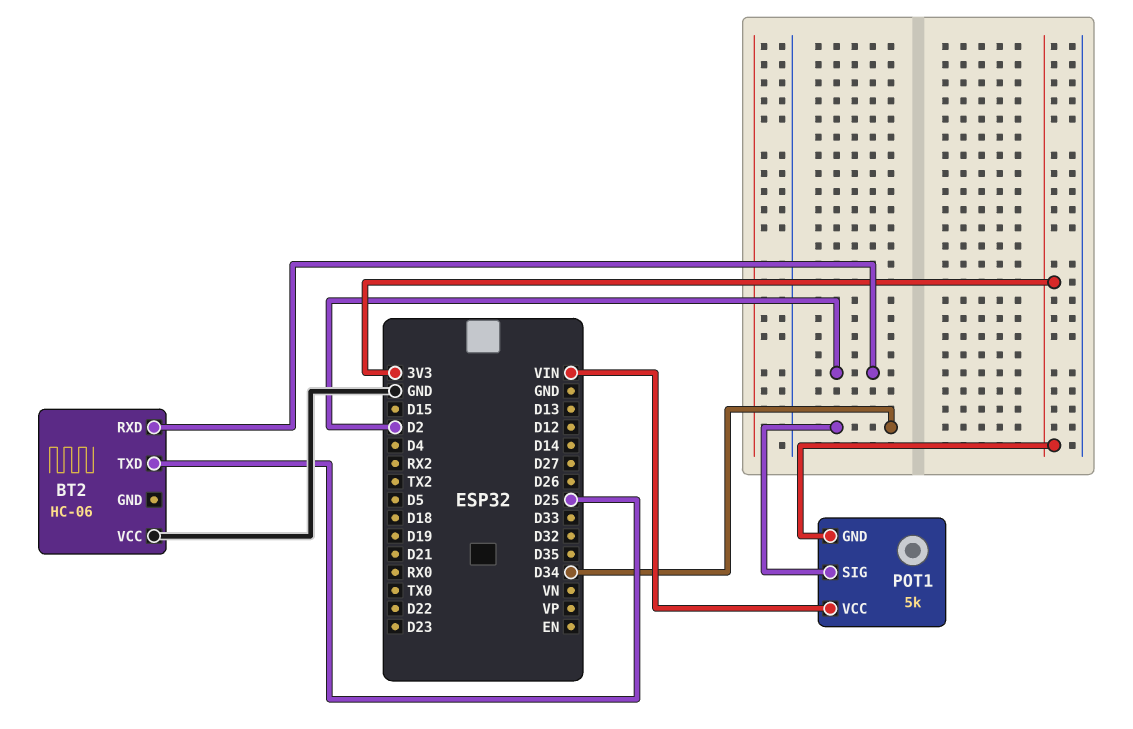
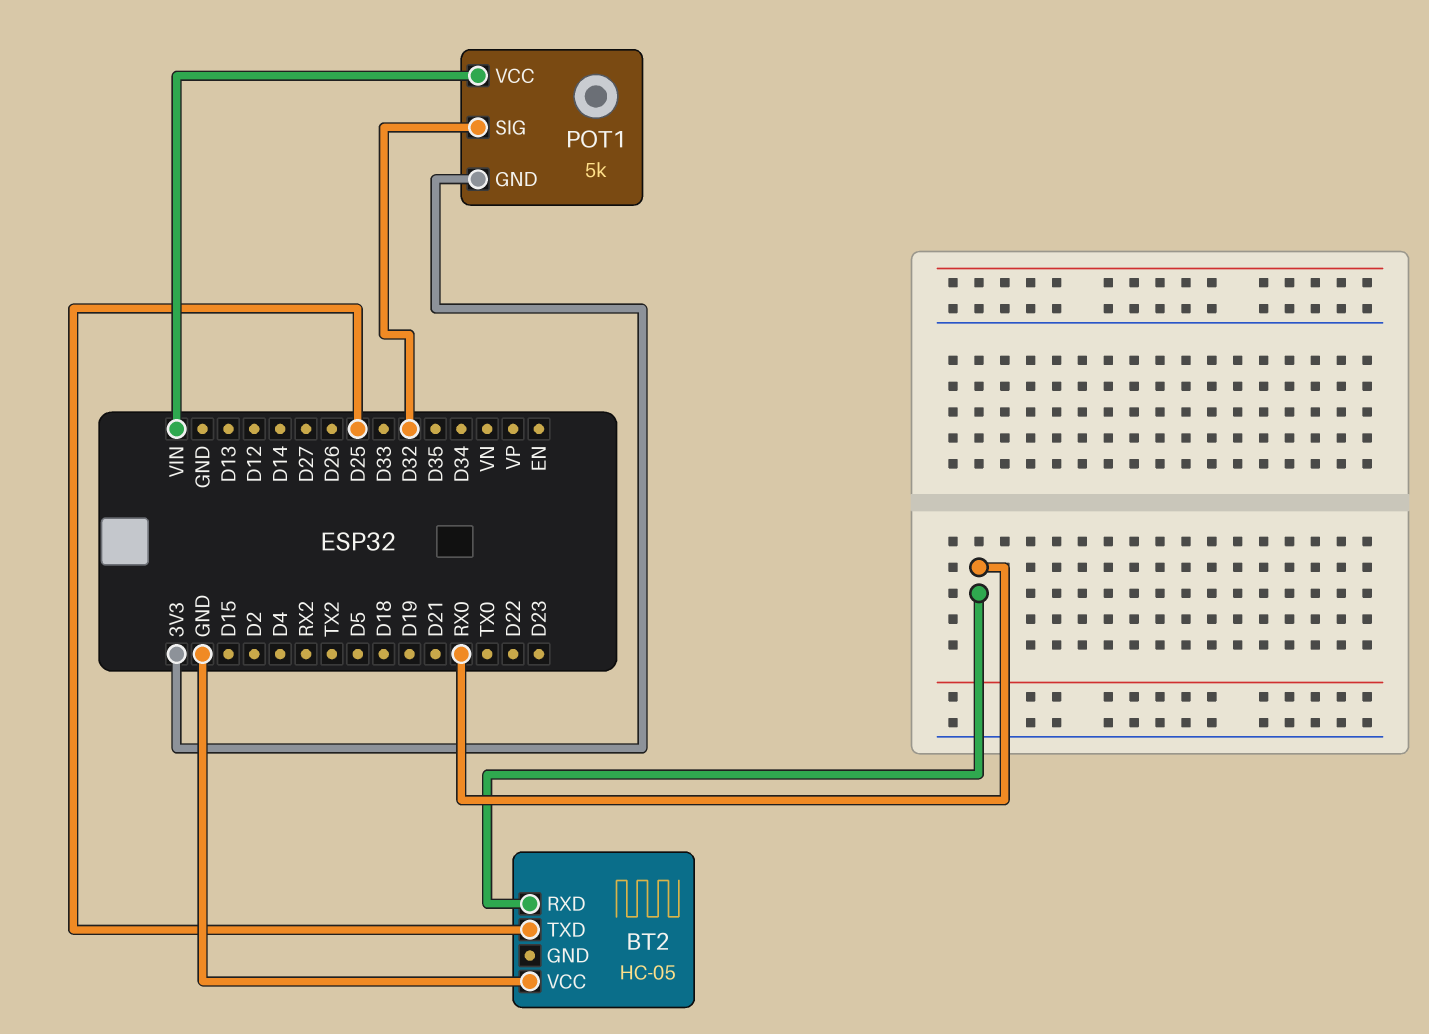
BT2: HC-06 -> HC-05
BT2 pin RXD: D2 -> RX0
POT1 pin SIG: D34 -> D32

